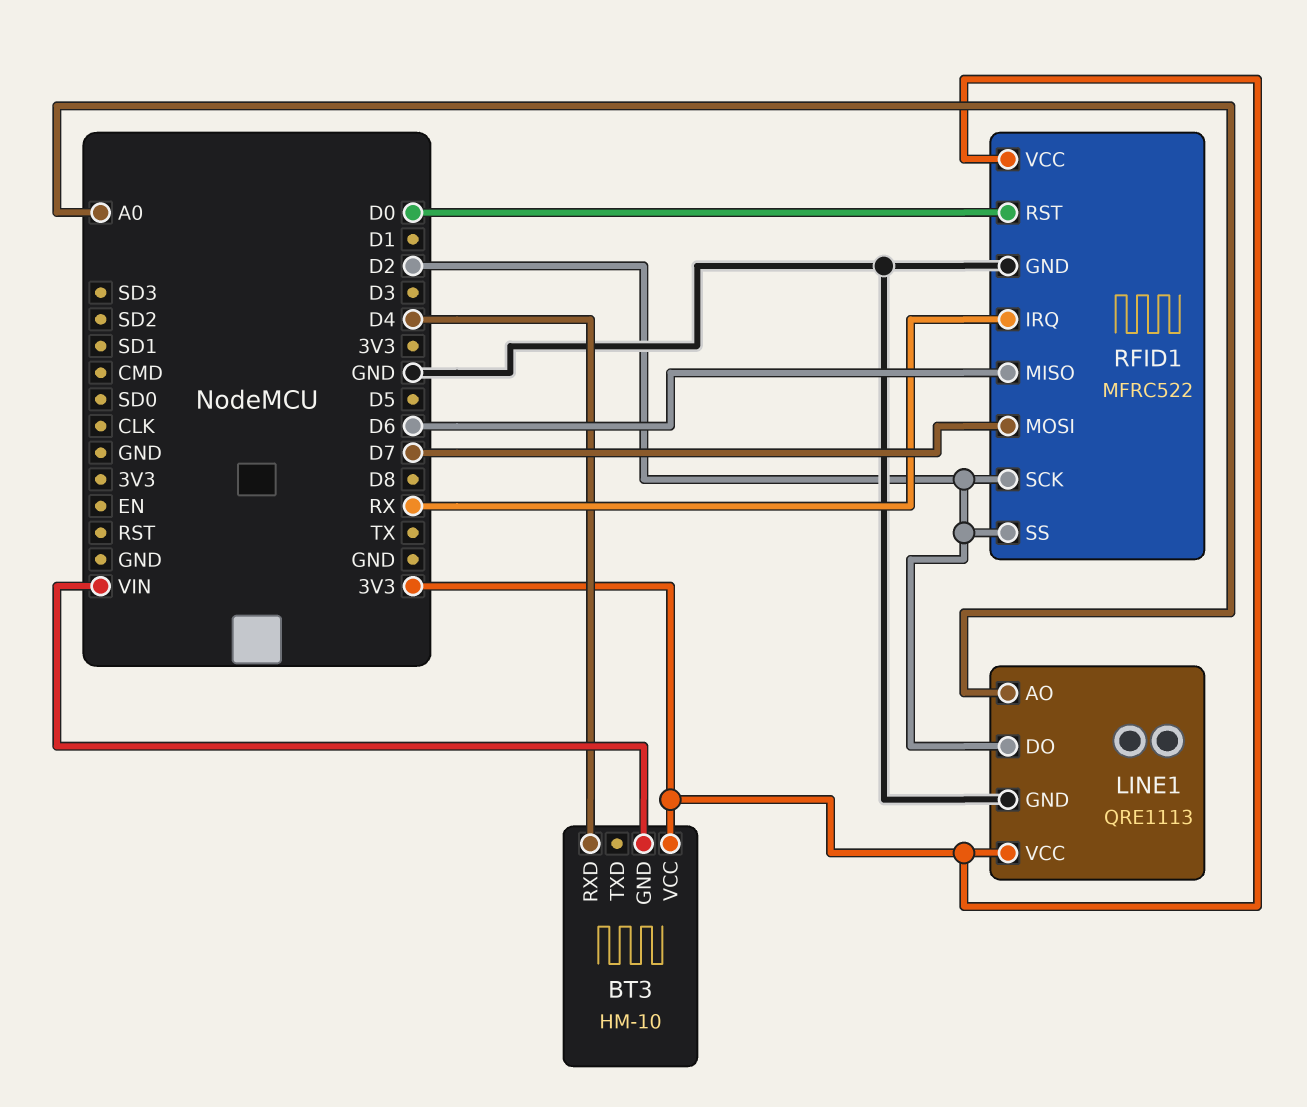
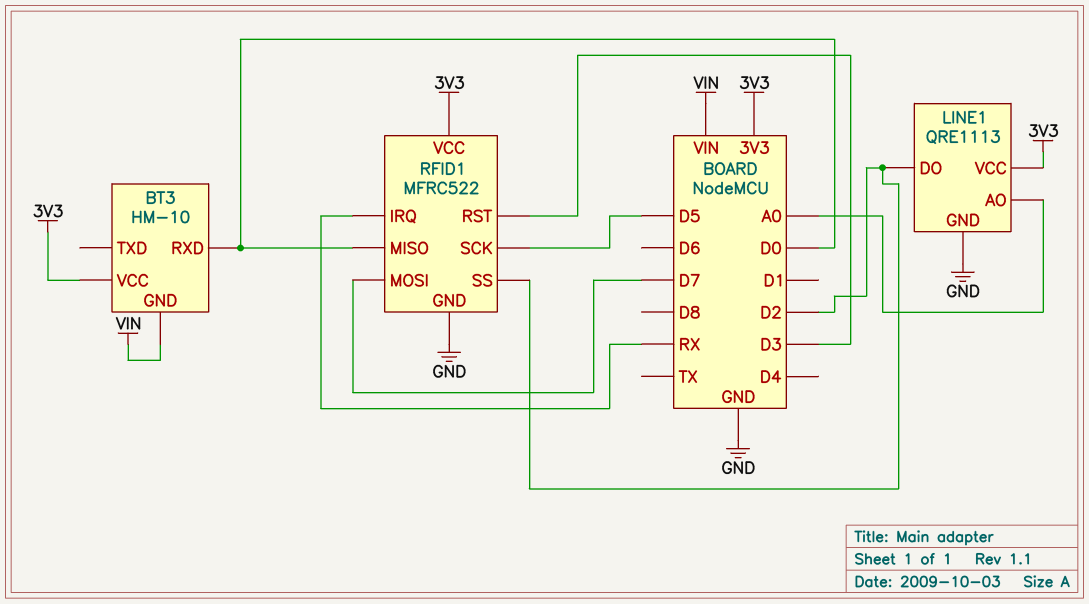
BT3 pin RXD: D4 -> D0
RFID1 pin MISO: D6 -> D0
RFID1 pin RST: D0 -> D3
RFID1 pin SCK: D2 -> D5

